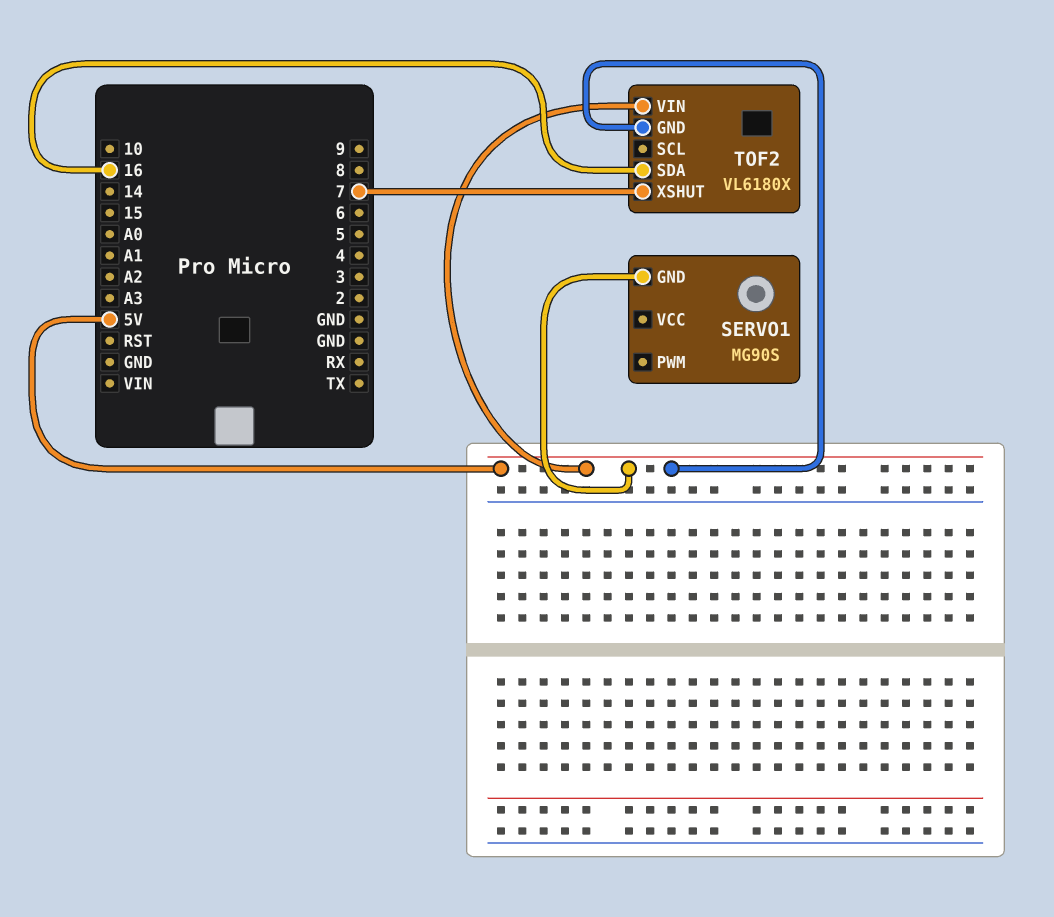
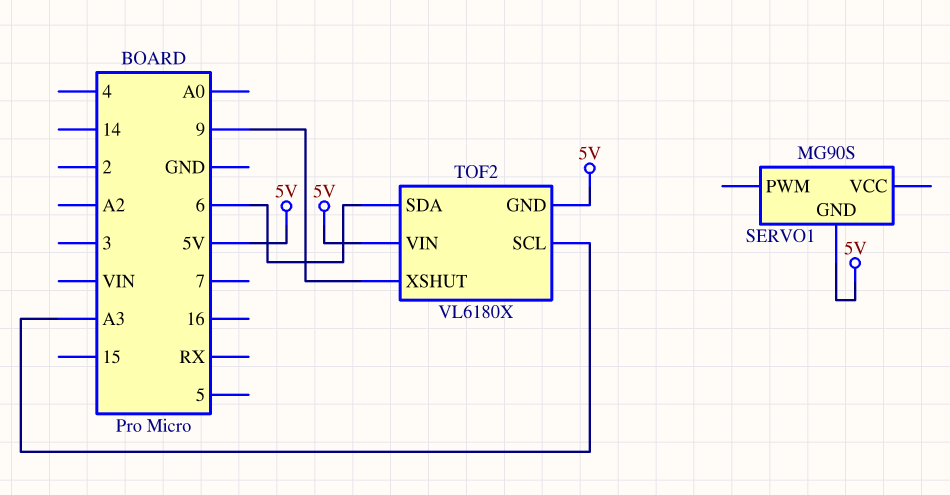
TOF2 pin SCL: none -> A3
TOF2 pin SDA: 16 -> 6
TOF2 pin XSHUT: 7 -> 9

